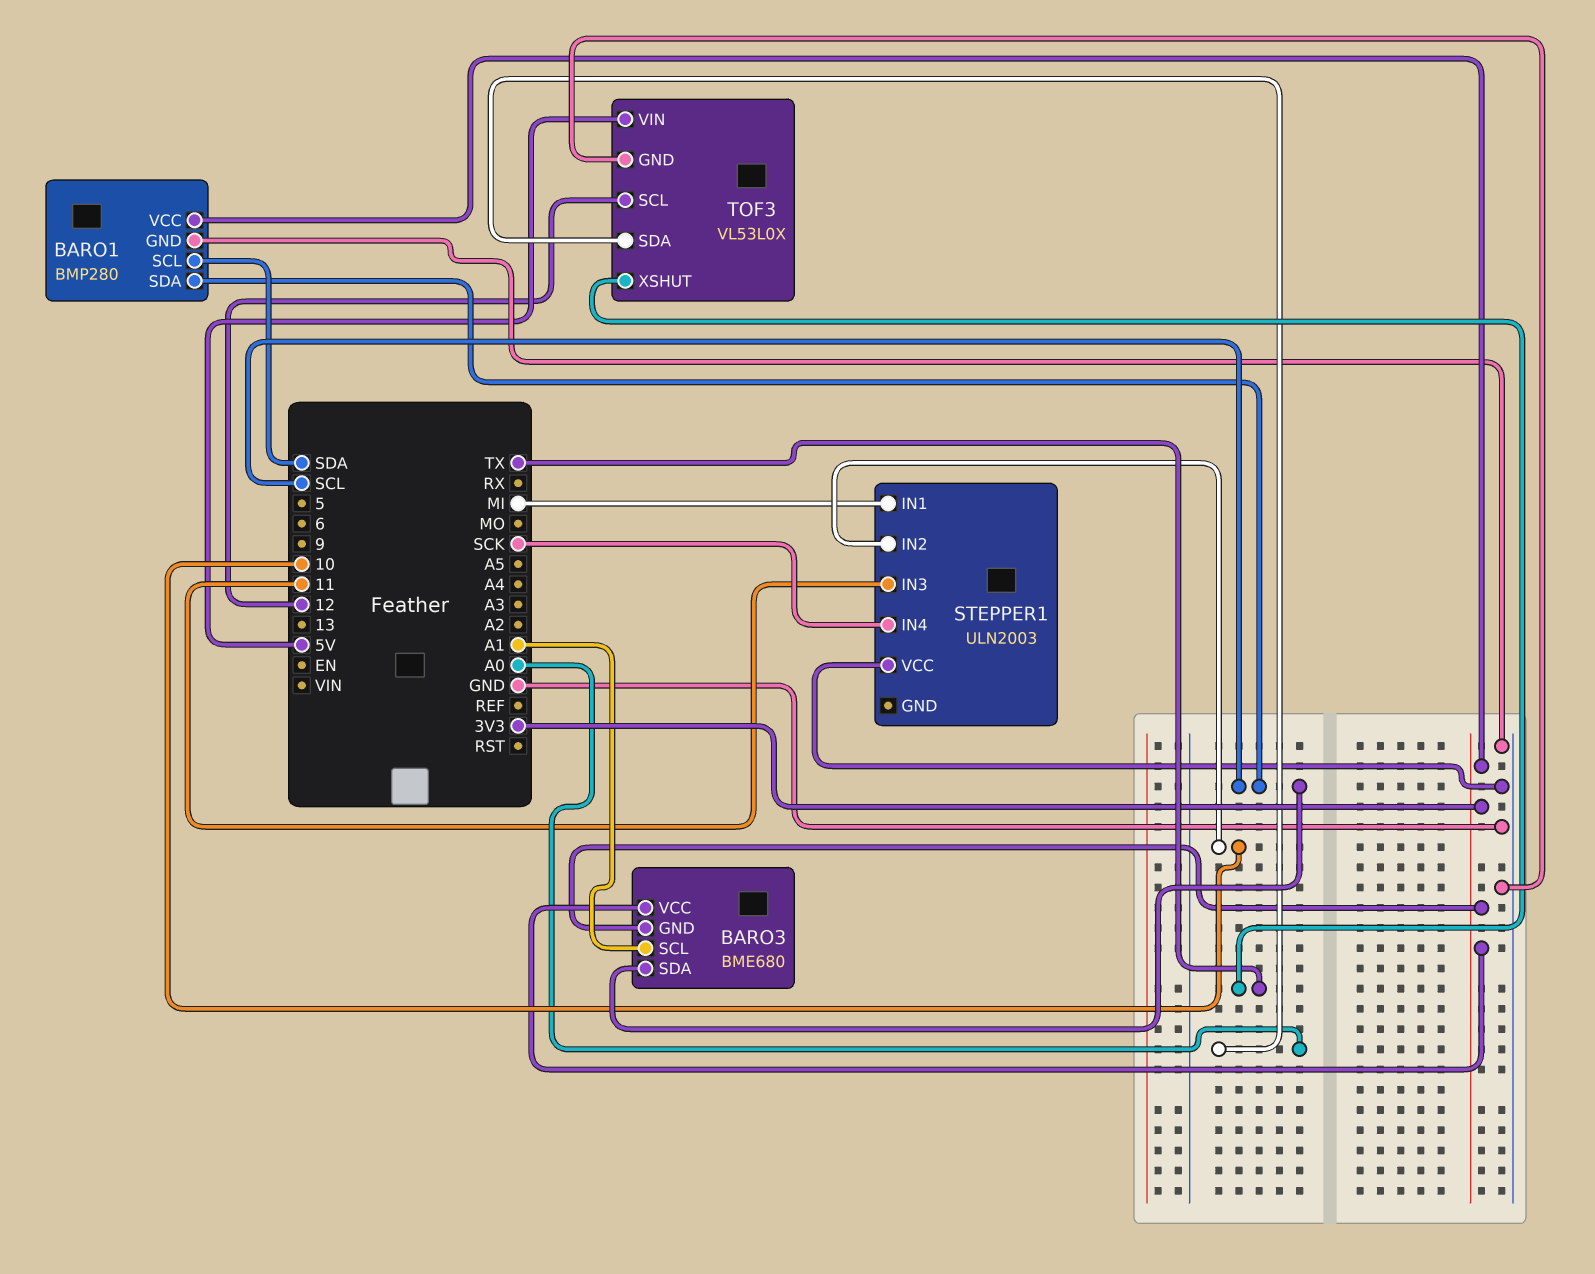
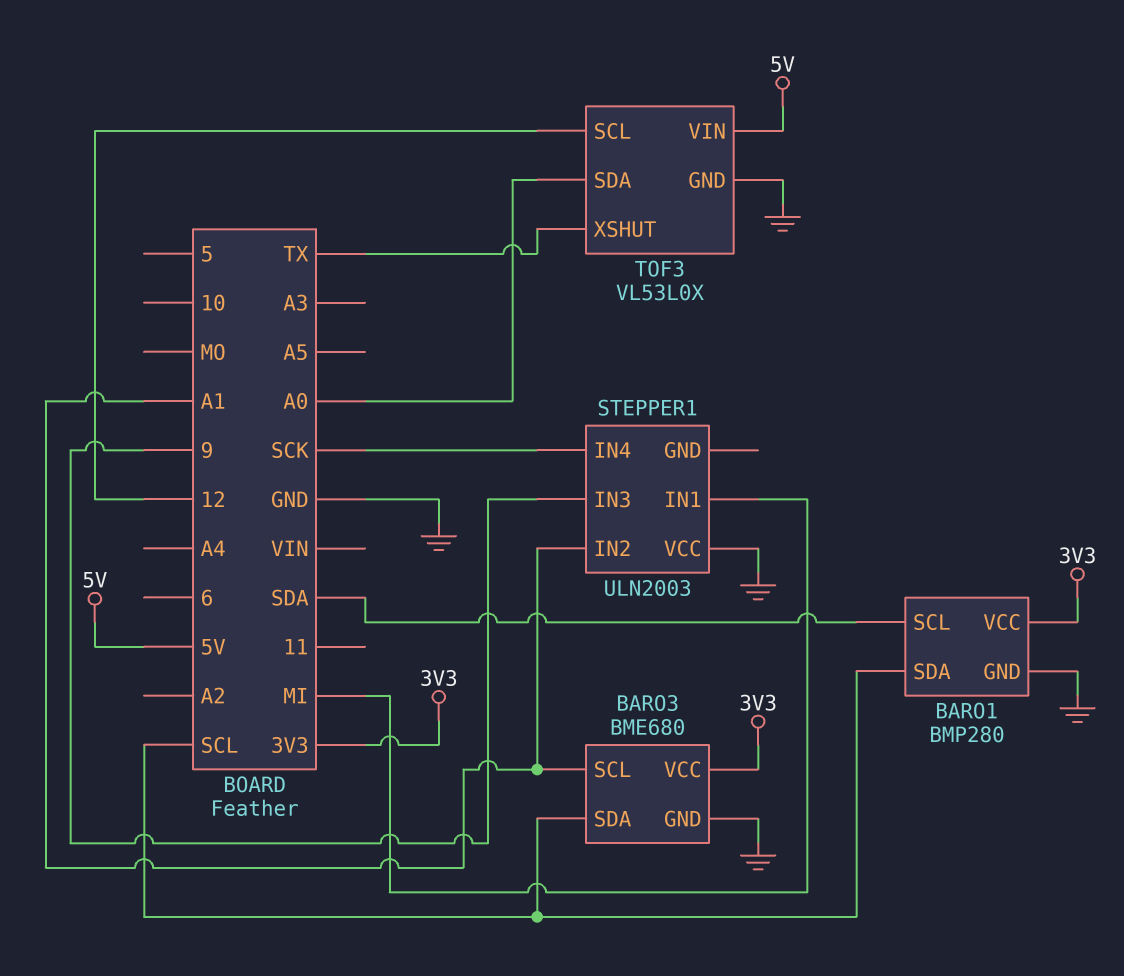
BARO3 pin GND: 3V3 -> GND
STEPPER1 pin IN2: 10 -> A1
STEPPER1 pin IN3: 11 -> 9

